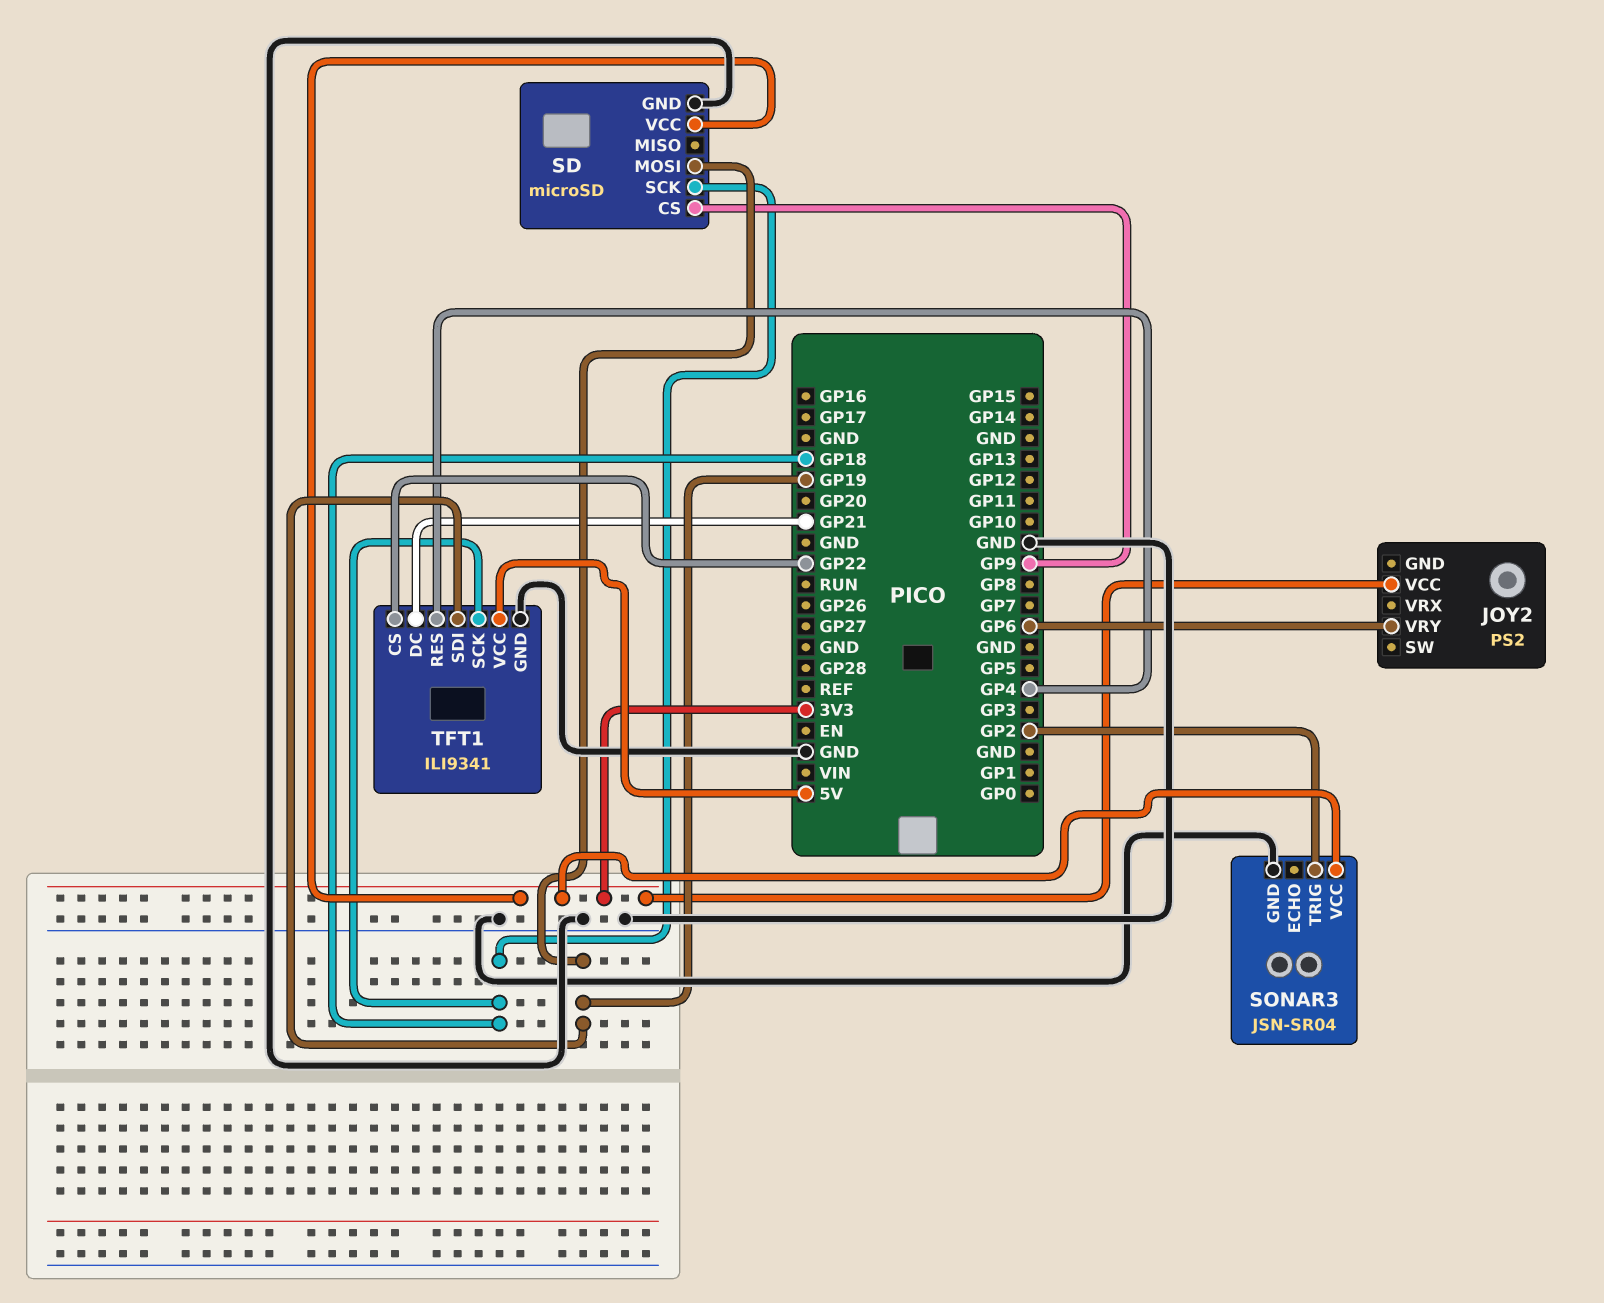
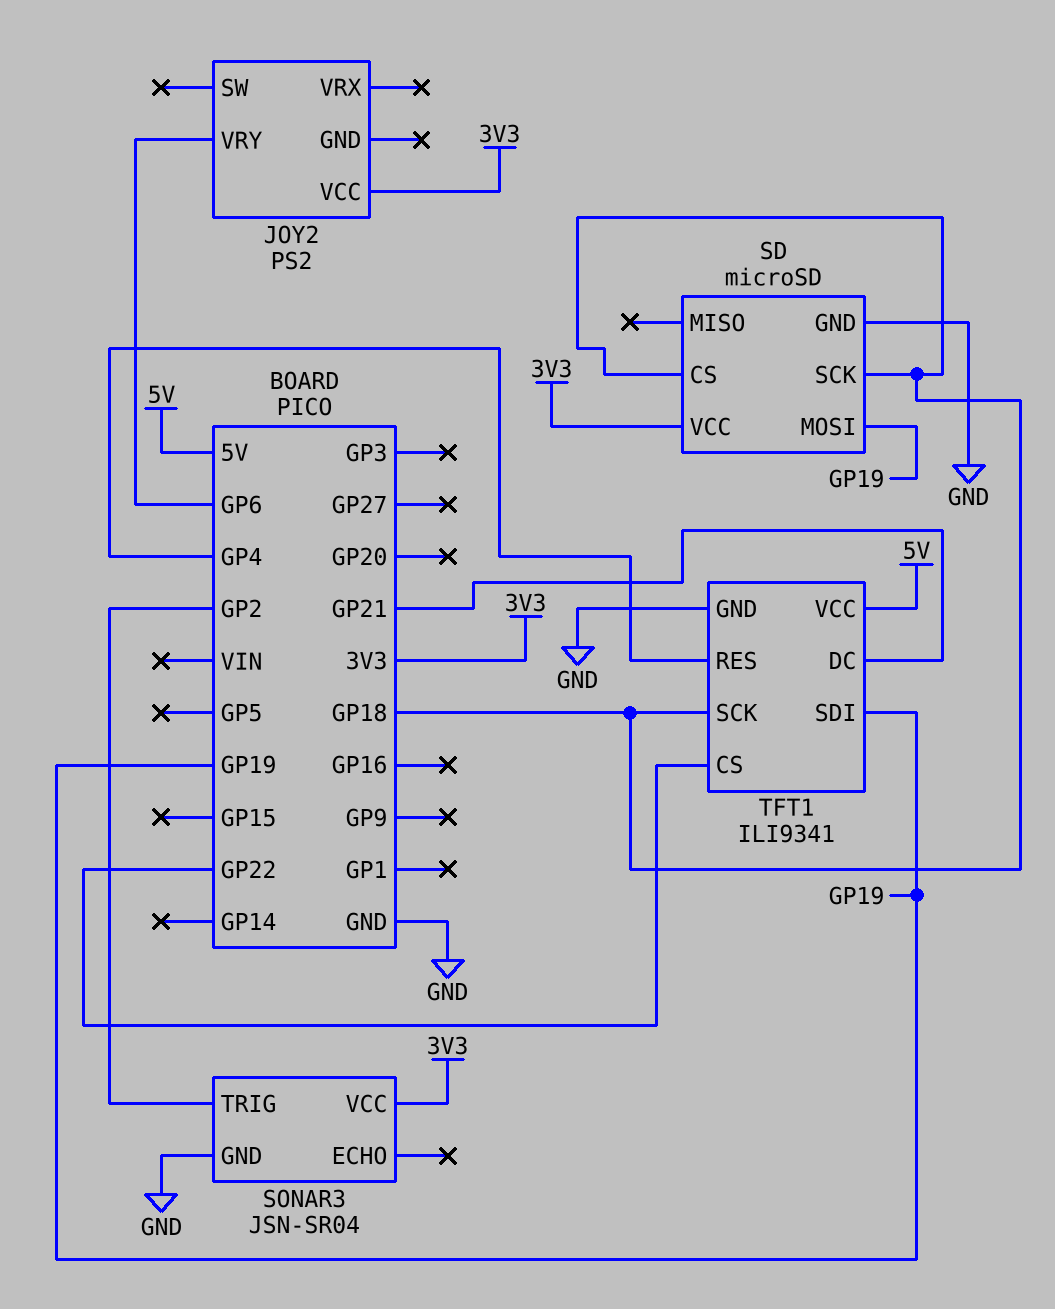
SD pin CS: GP9 -> GP18

